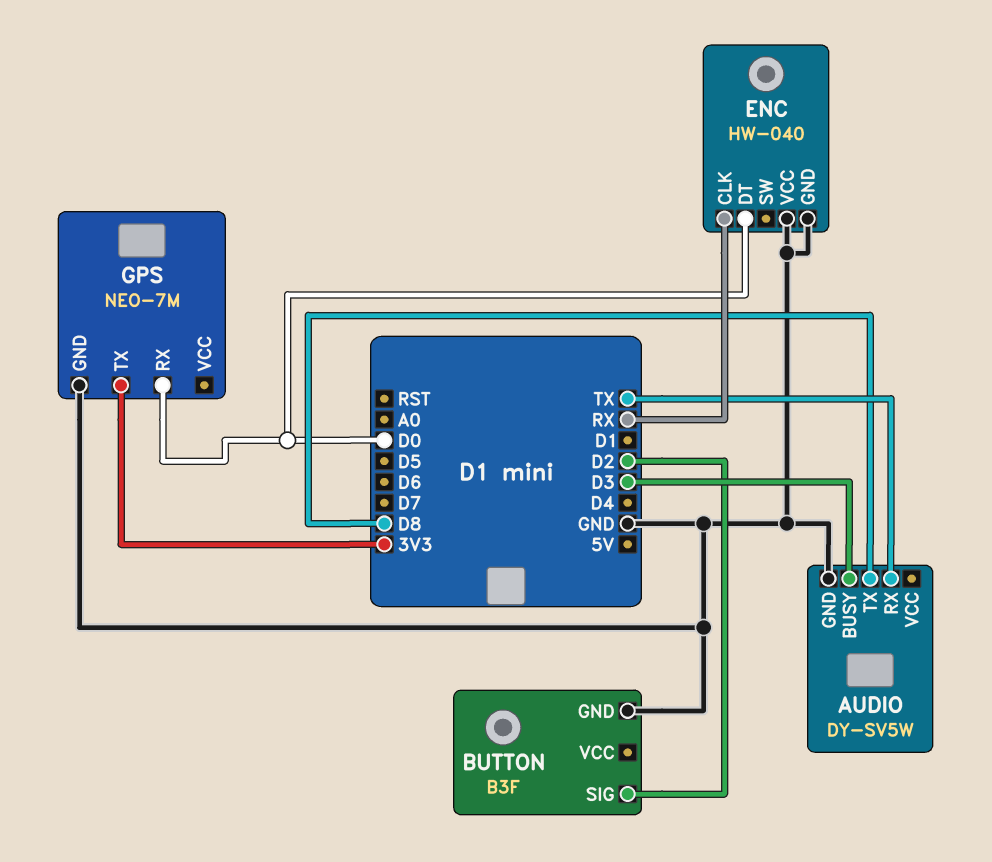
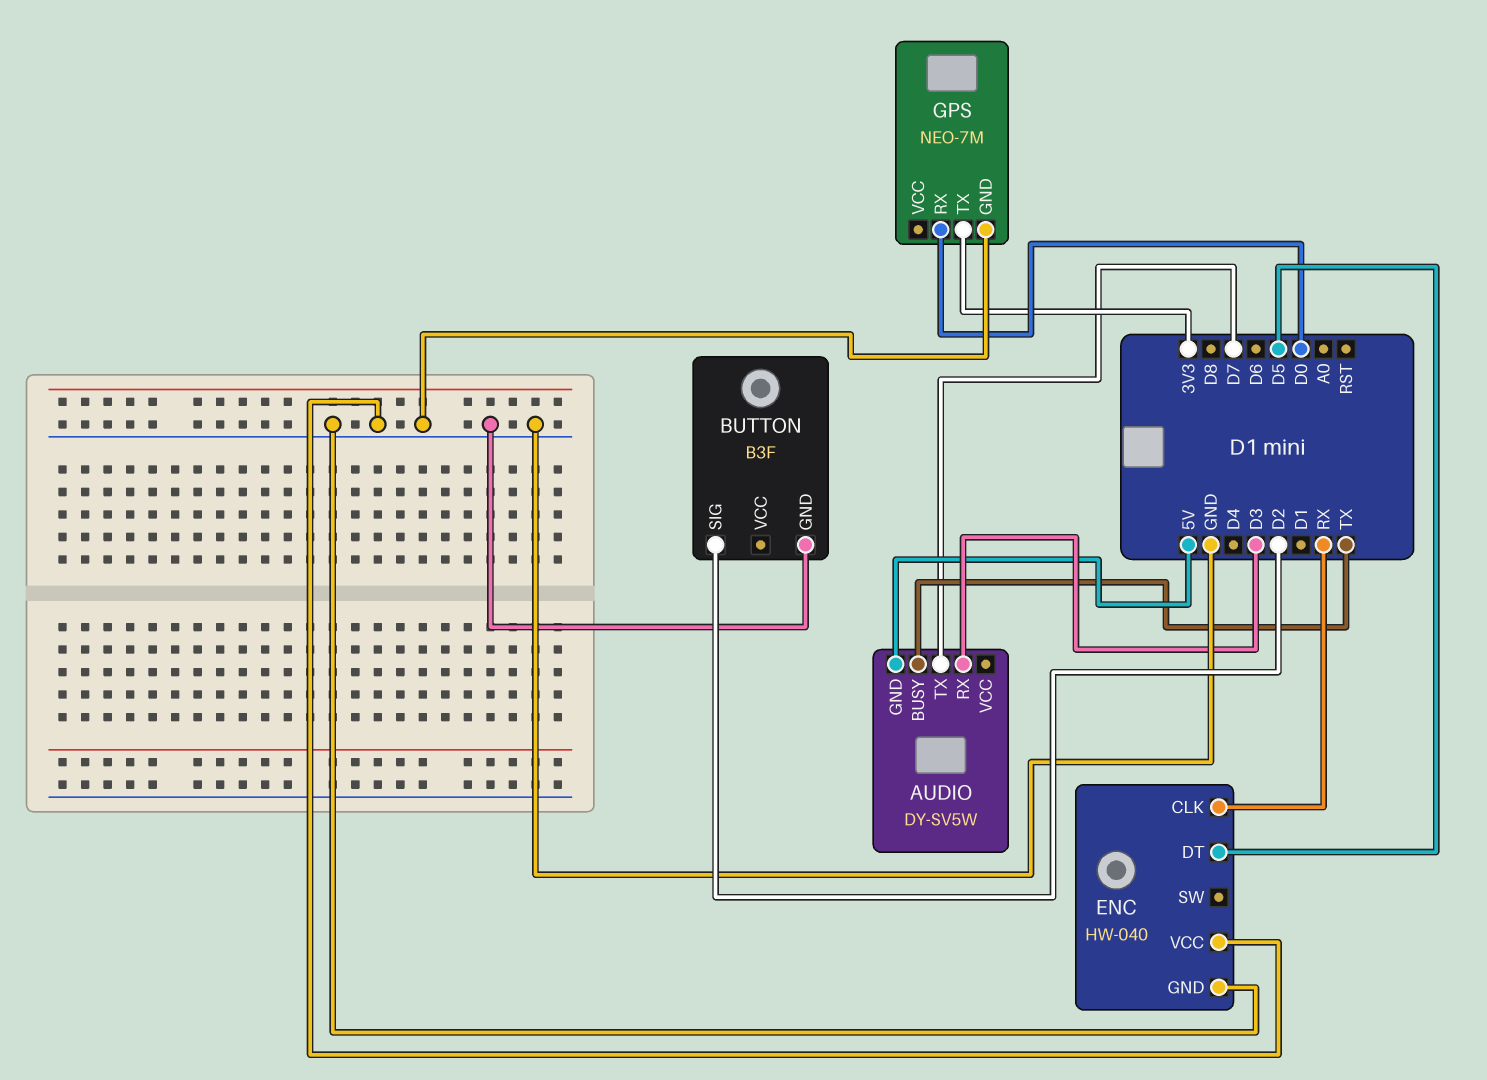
AUDIO pin BUSY: D3 -> TX
AUDIO pin GND: GND -> 5V
AUDIO pin RX: TX -> D3
AUDIO pin TX: D8 -> D7
ENC pin DT: D0 -> D5

